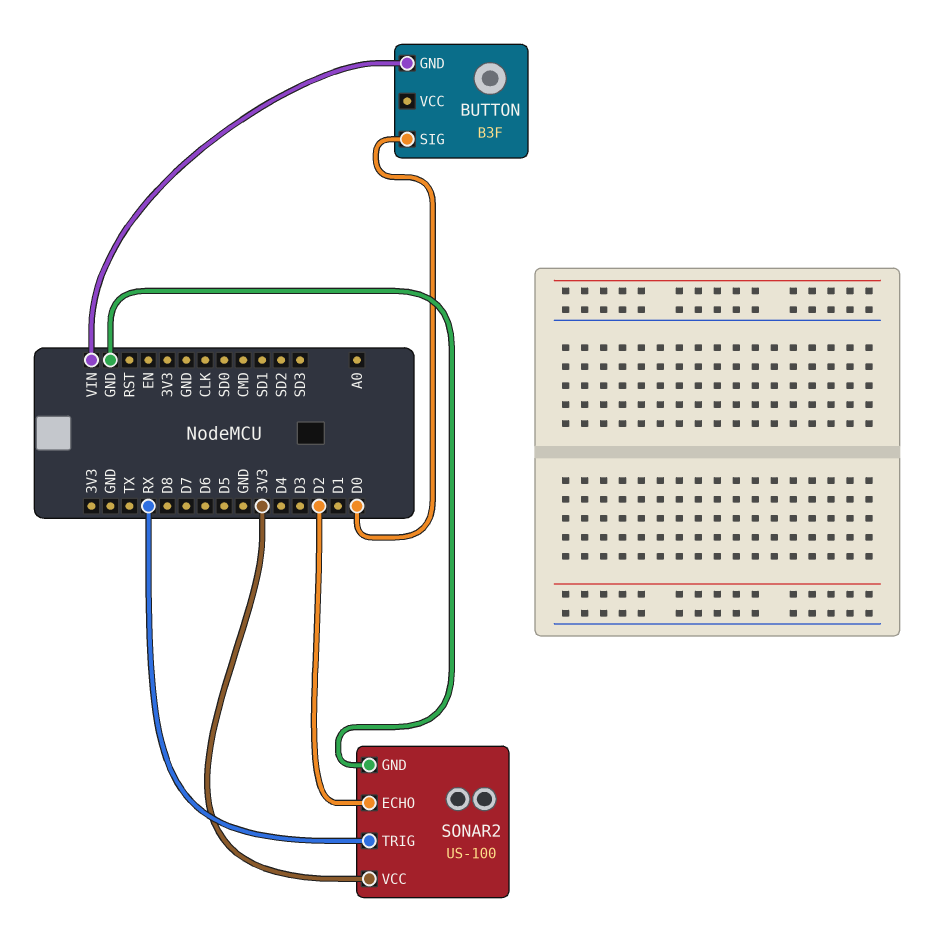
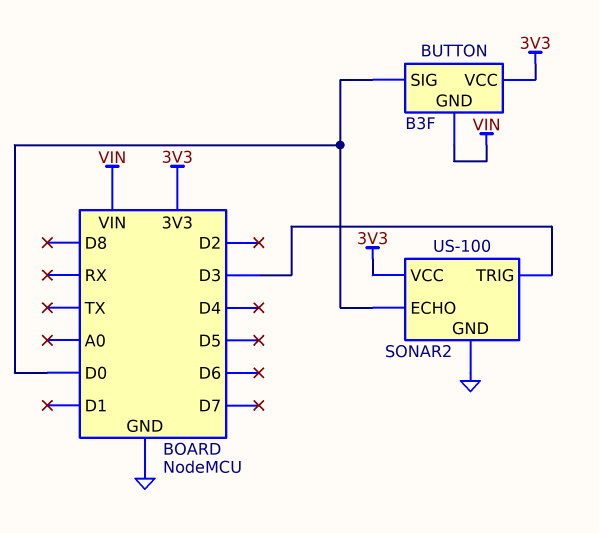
BUTTON pin VCC: none -> 3V3
SONAR2 pin ECHO: D2 -> D0
SONAR2 pin TRIG: RX -> D3

